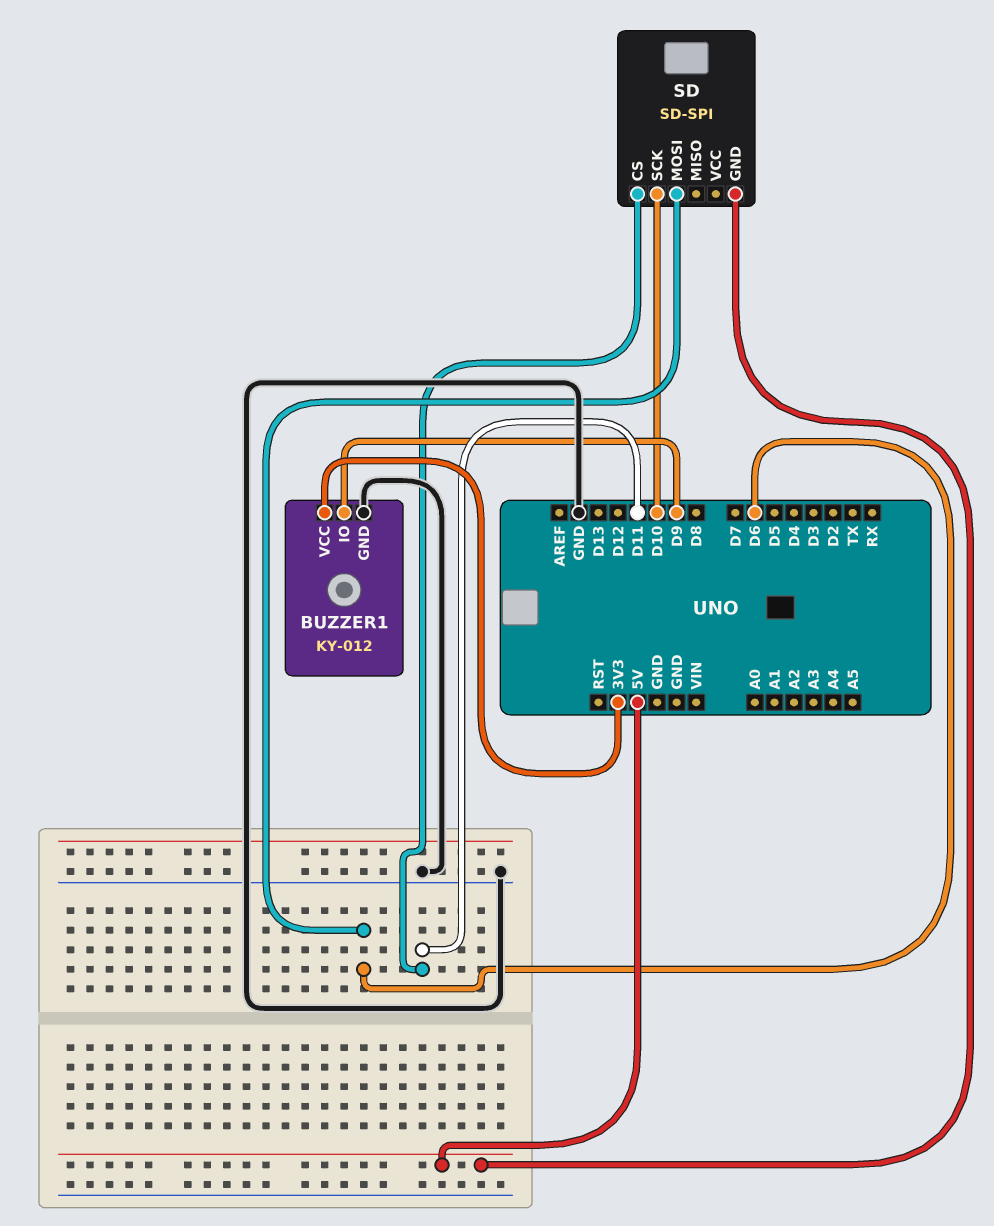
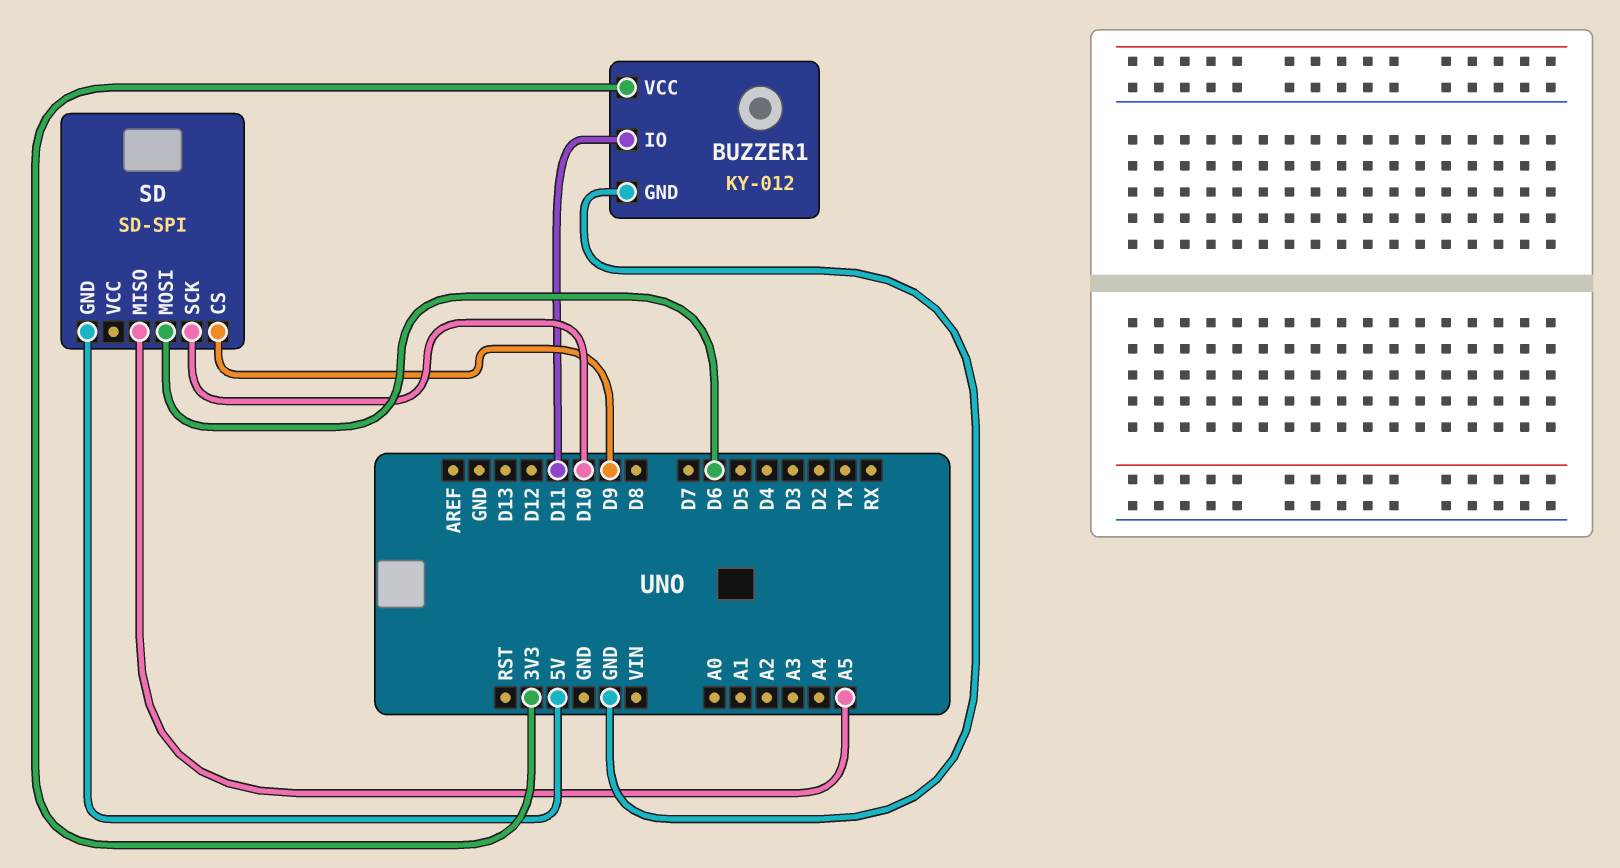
BUZZER1 pin IO: D9 -> D11
SD pin CS: D11 -> D9
SD pin MISO: none -> A5

